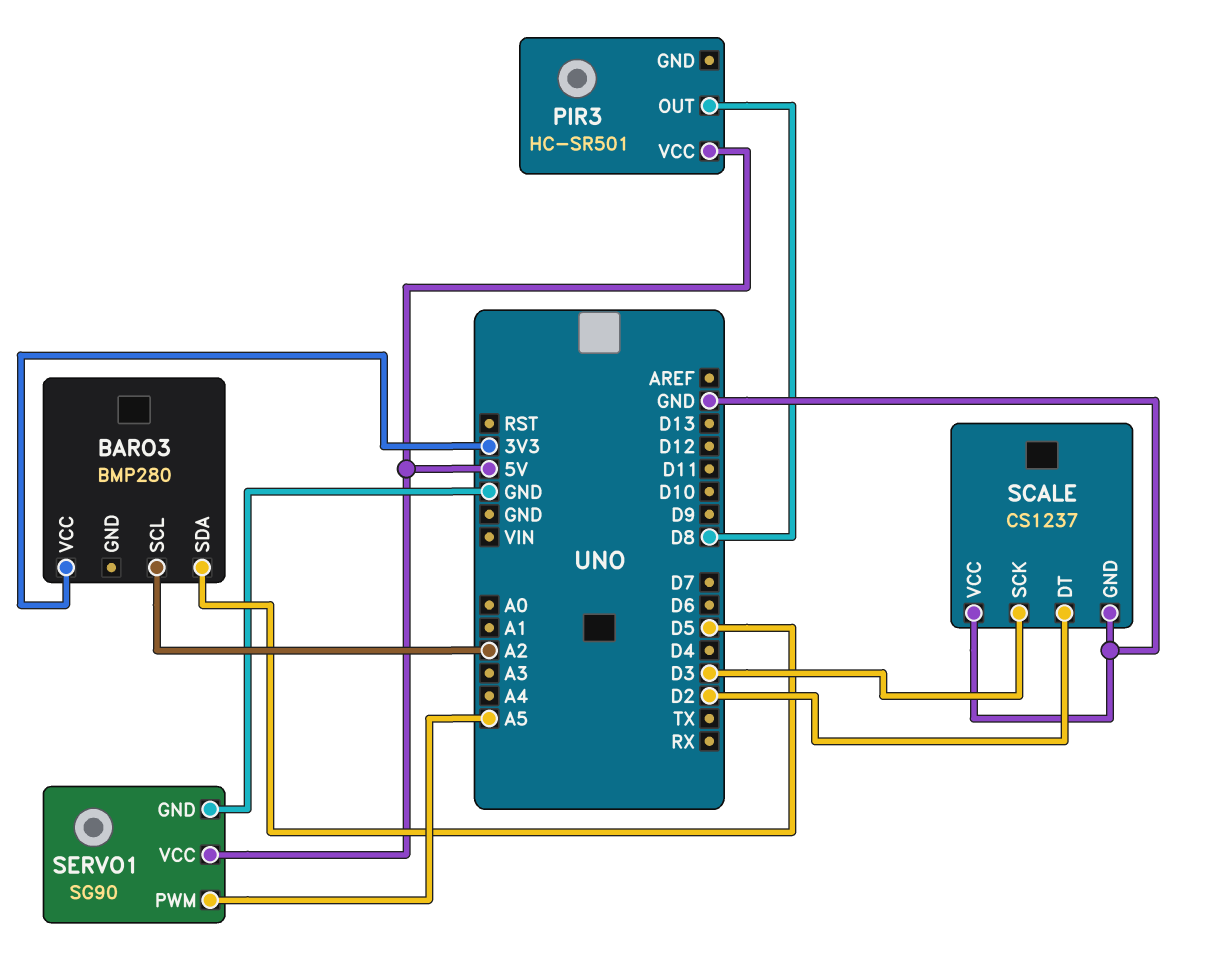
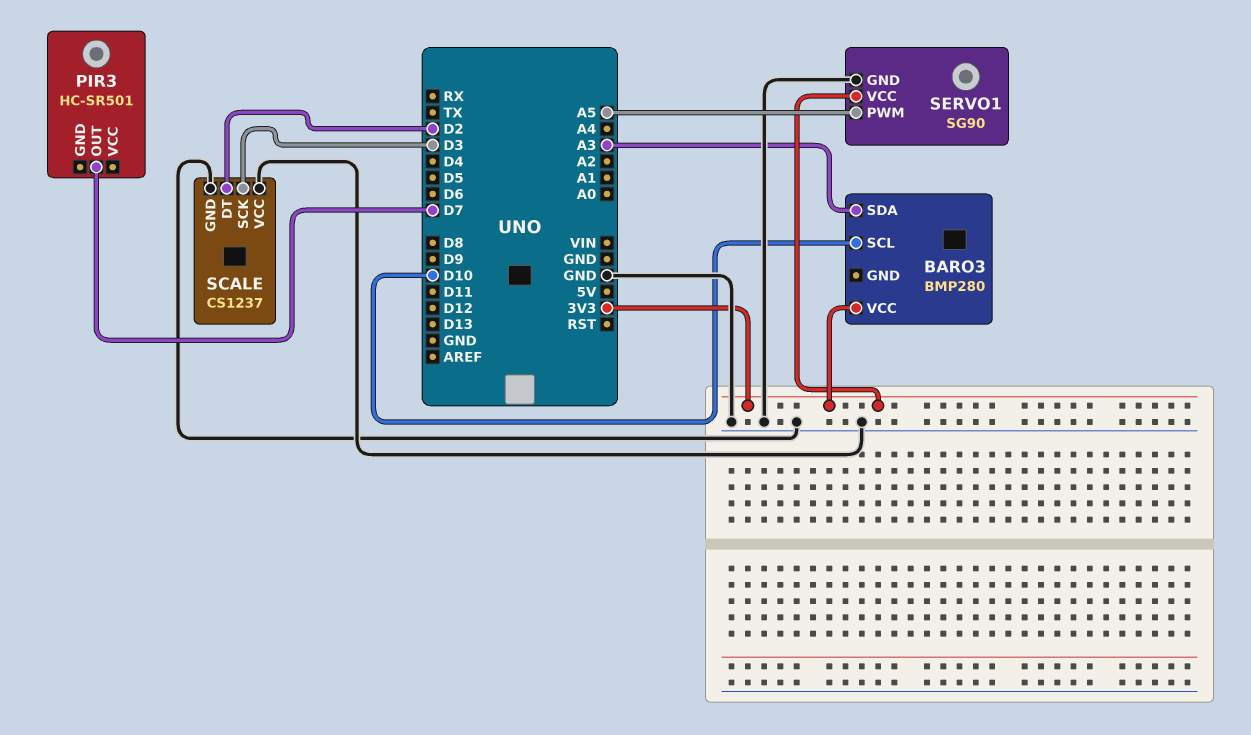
BARO3 pin SCL: A2 -> D10
BARO3 pin SDA: D5 -> A3
PIR3 pin OUT: D8 -> D7
PIR3 pin VCC: 5V -> none
SERVO1 pin VCC: 5V -> 3V3

